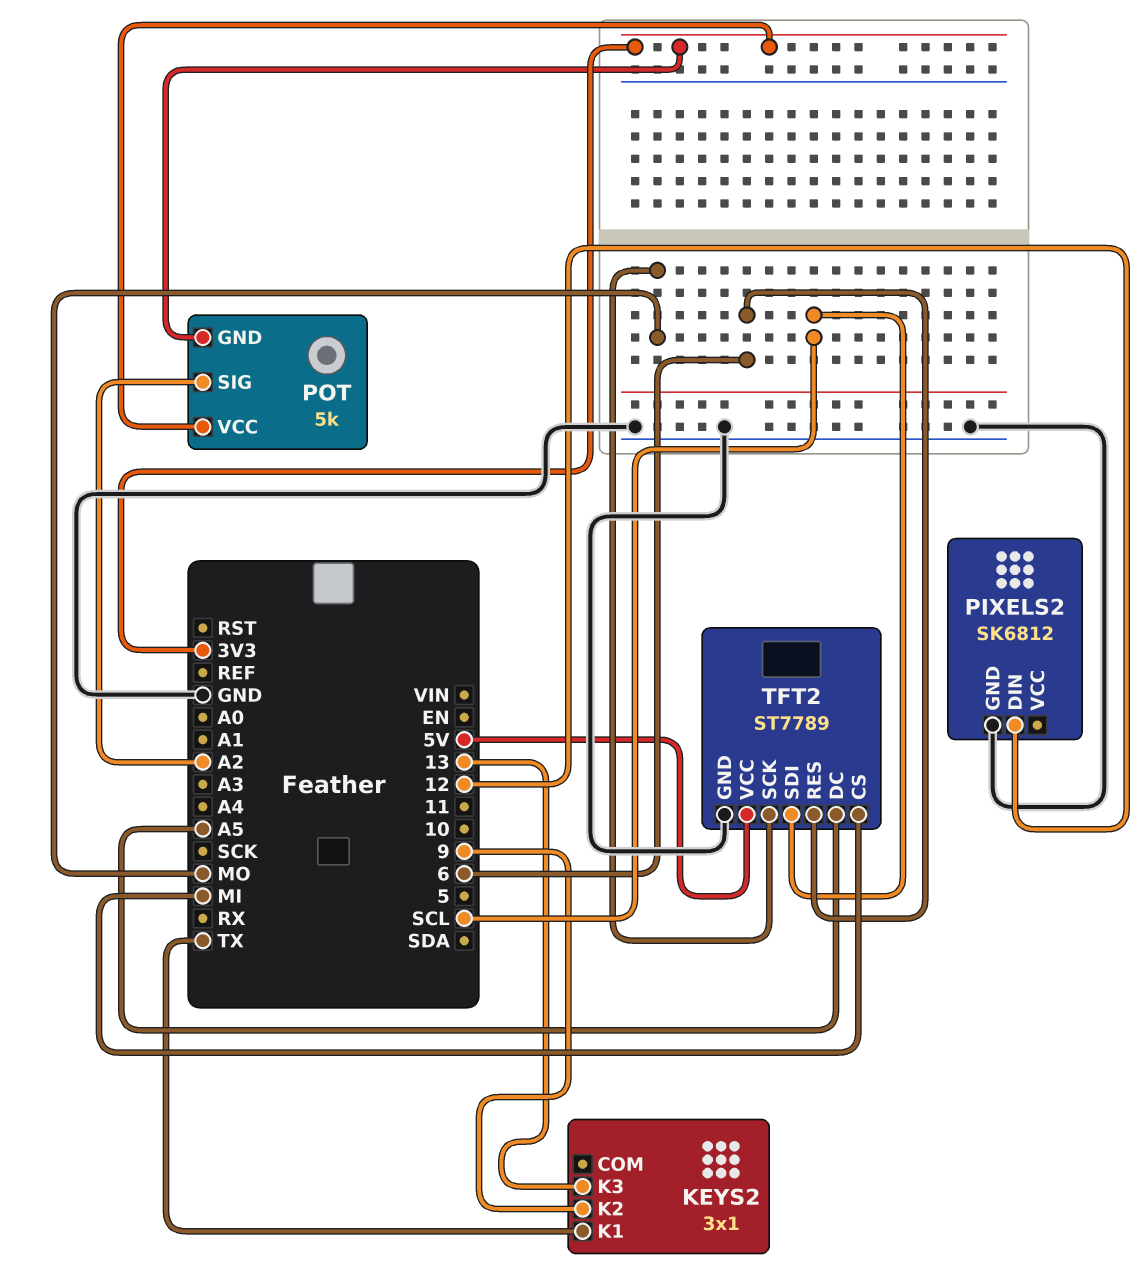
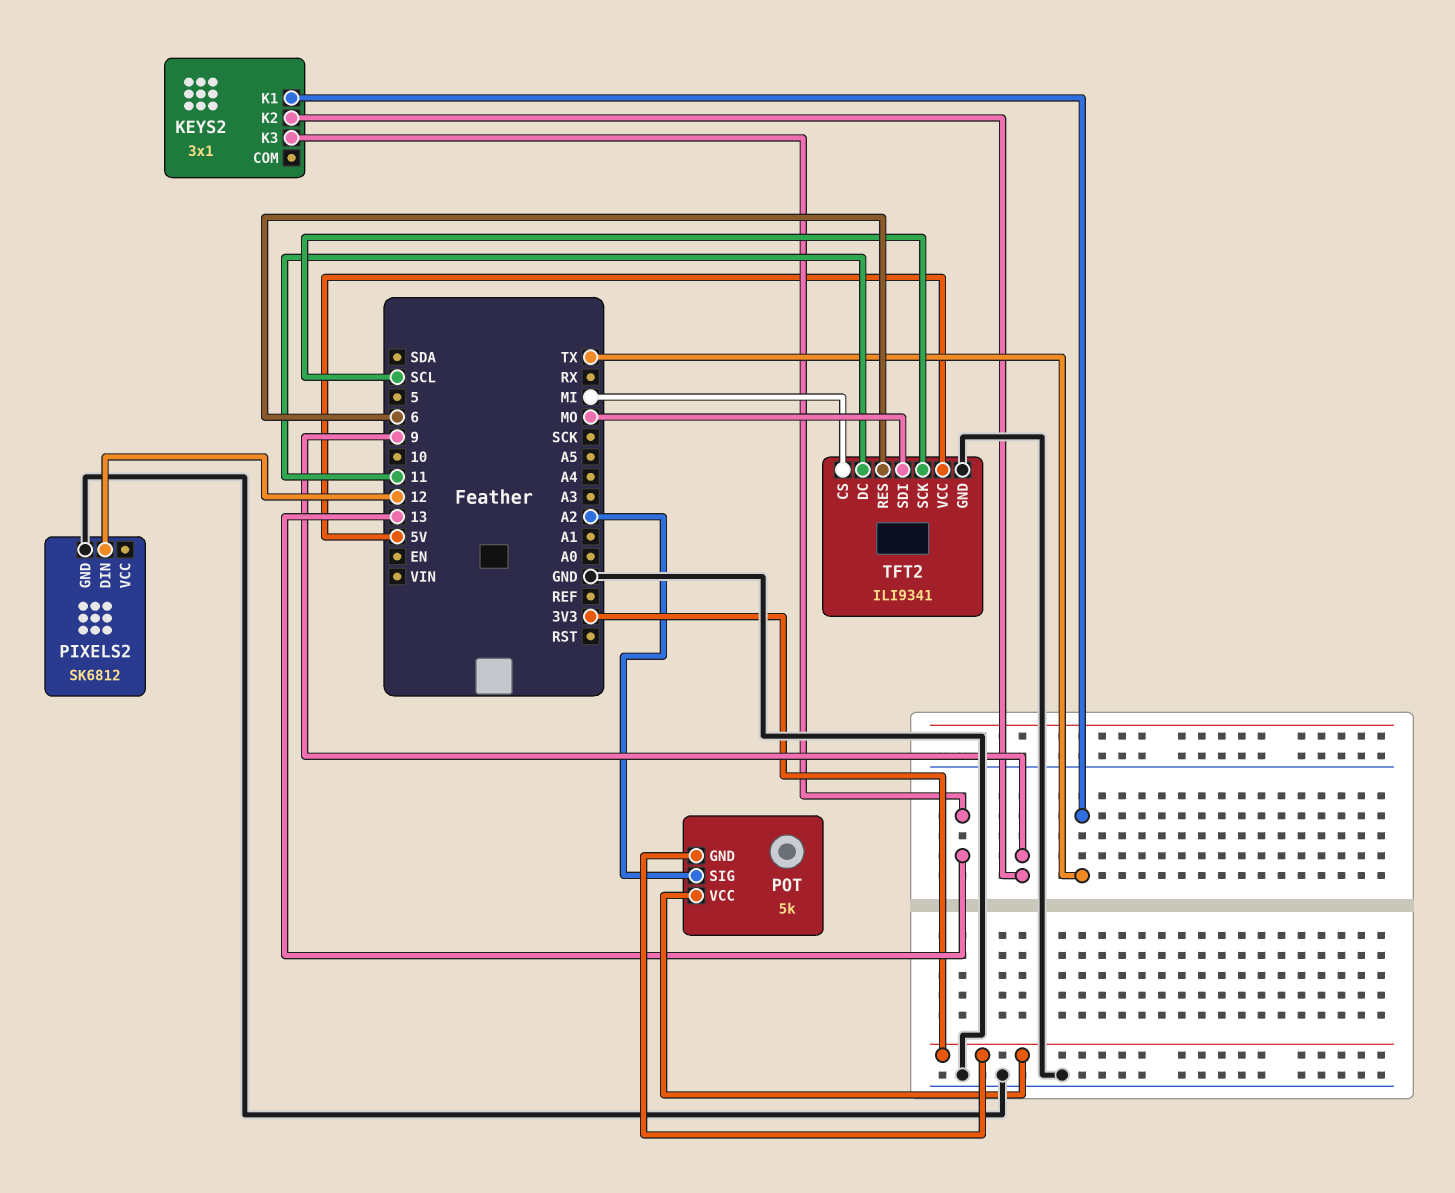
TFT2: ST7789 -> ILI9341
TFT2 pin DC: A5 -> 11
TFT2 pin SCK: MO -> SCL
TFT2 pin SDI: SCL -> MO

